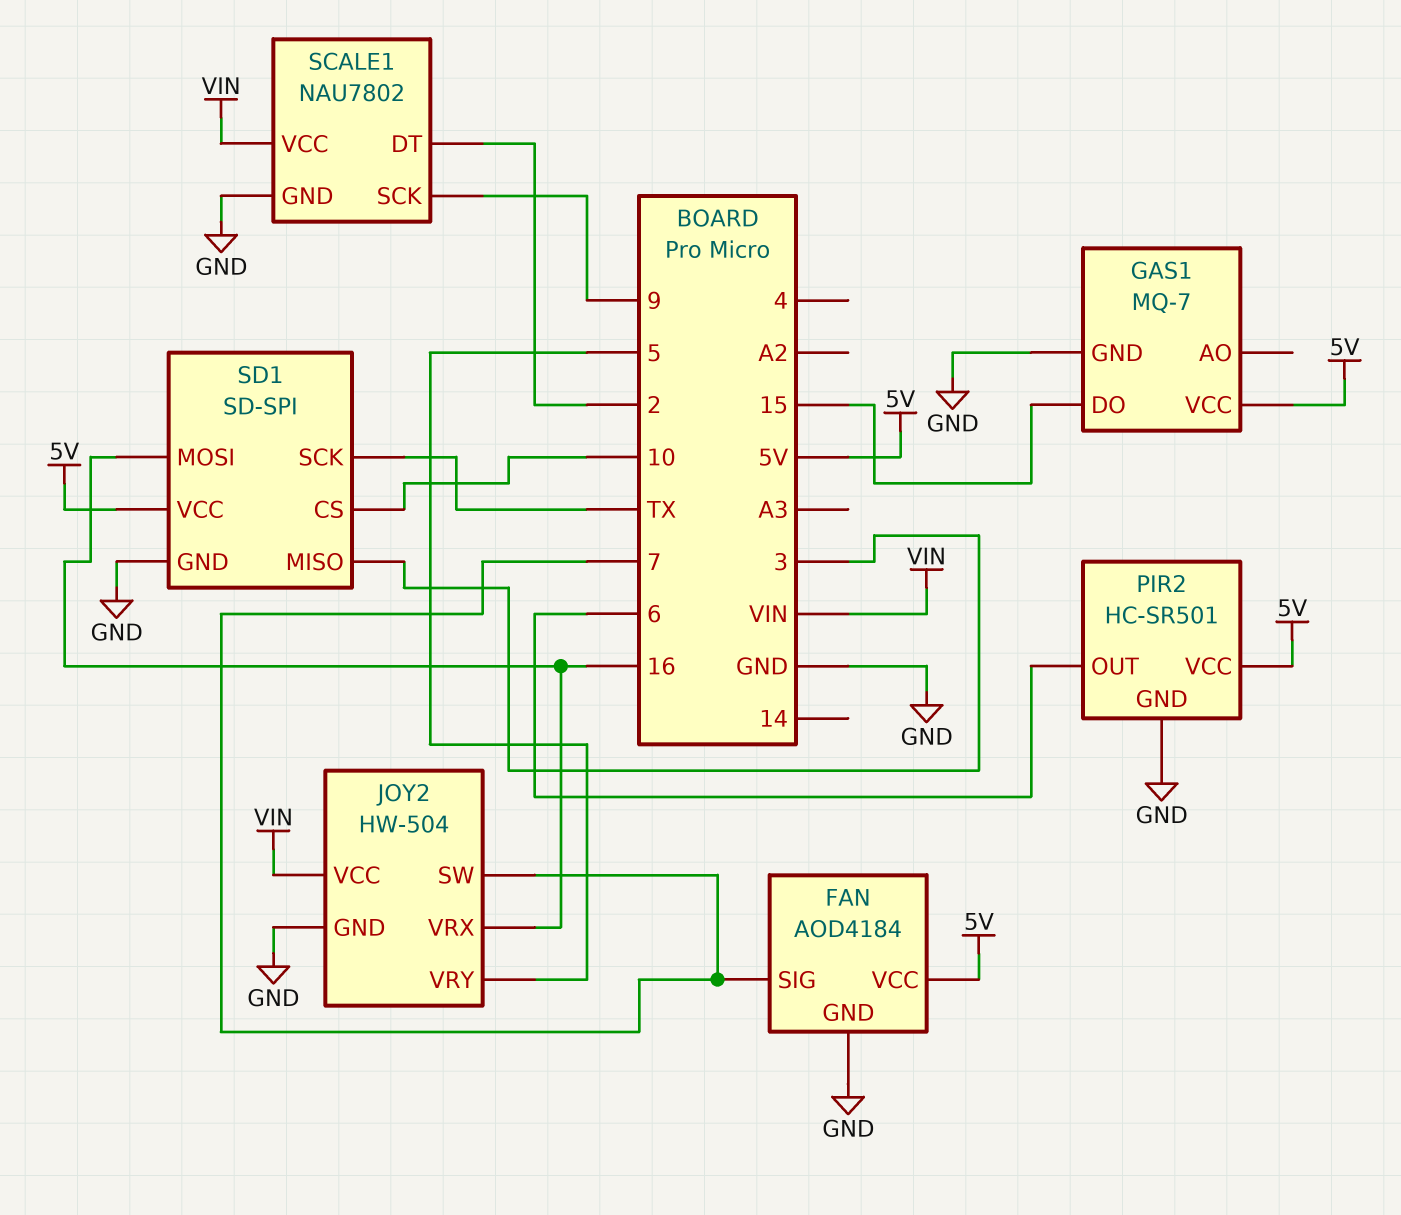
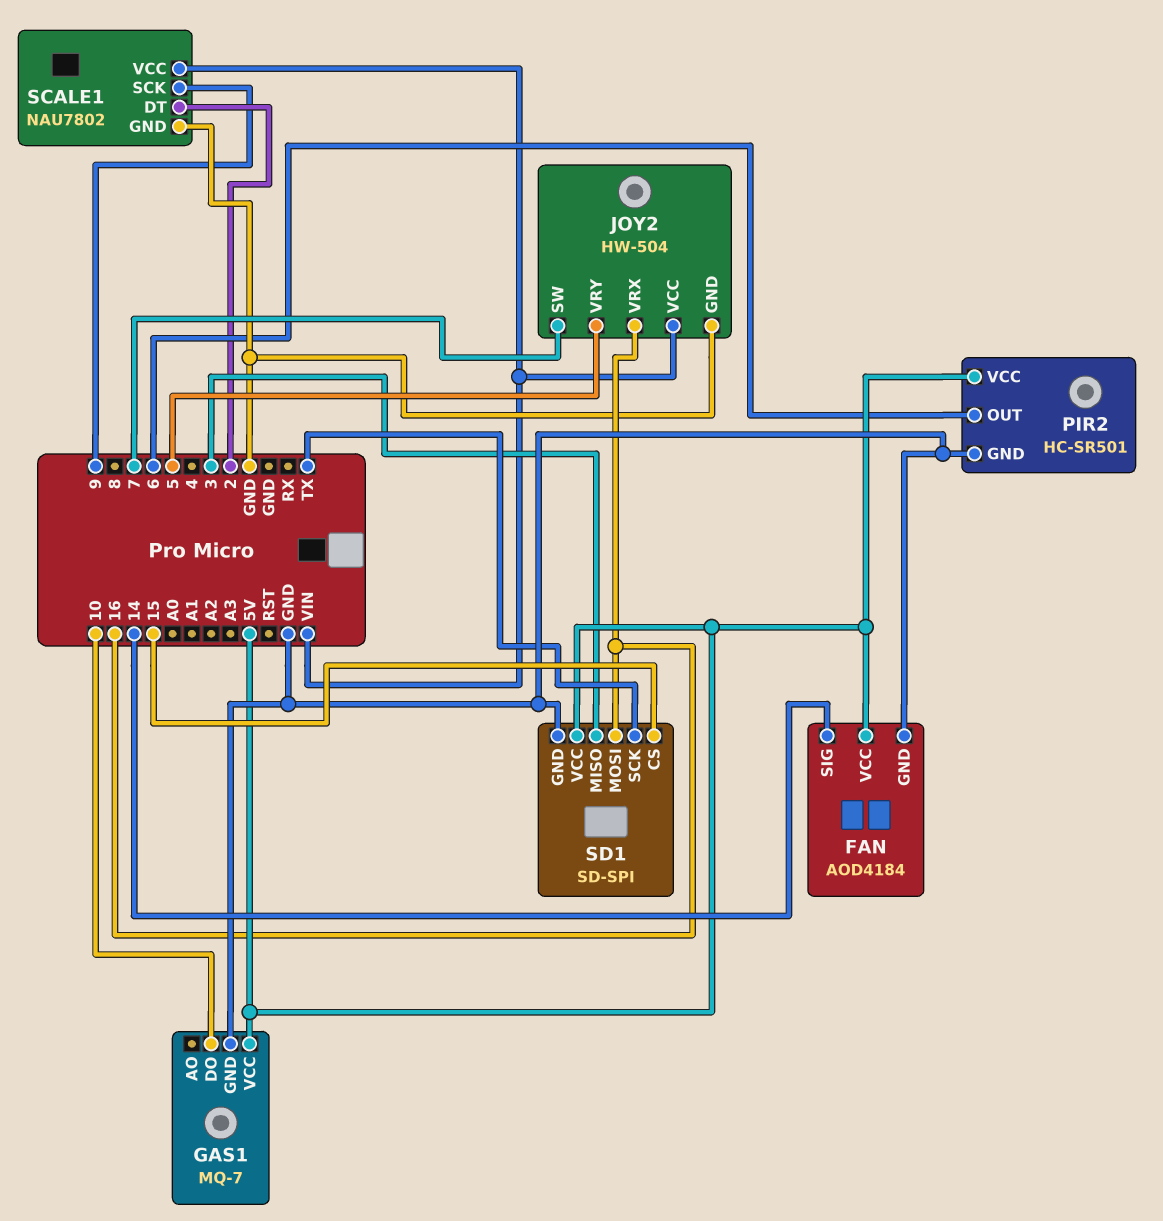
FAN pin SIG: 7 -> 14
GAS1 pin DO: 15 -> 10
SD1 pin CS: 10 -> 15

